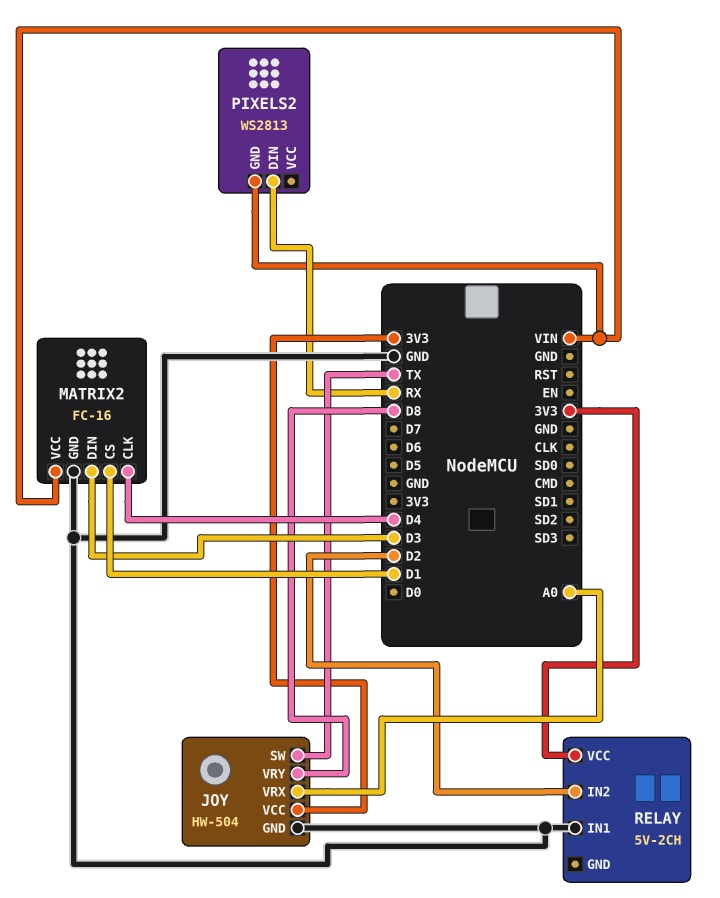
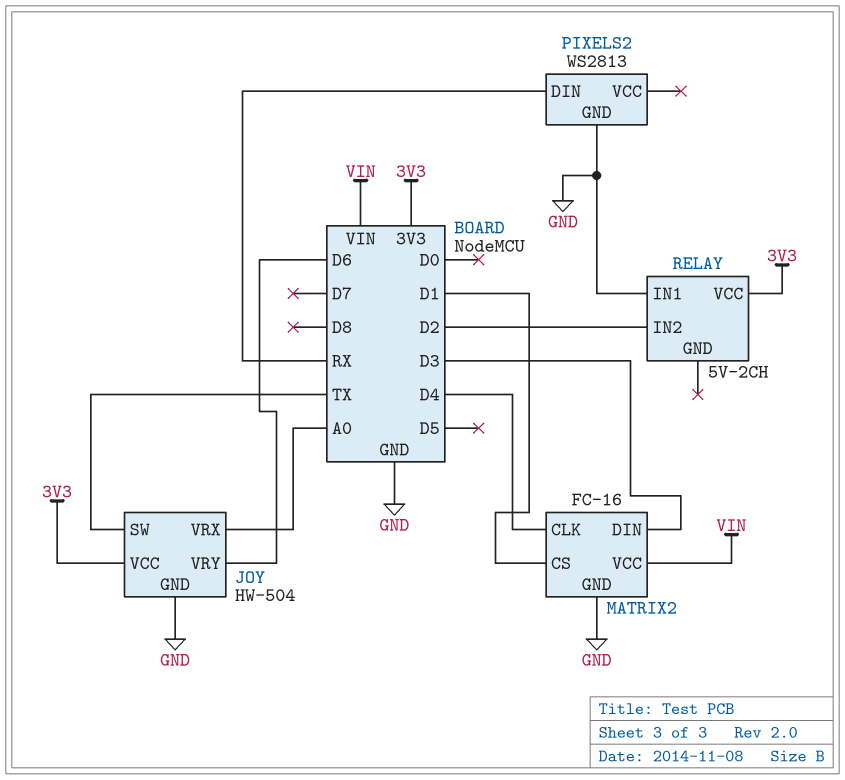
JOY pin VRY: D8 -> D6
PIXELS2 pin GND: VIN -> GND

